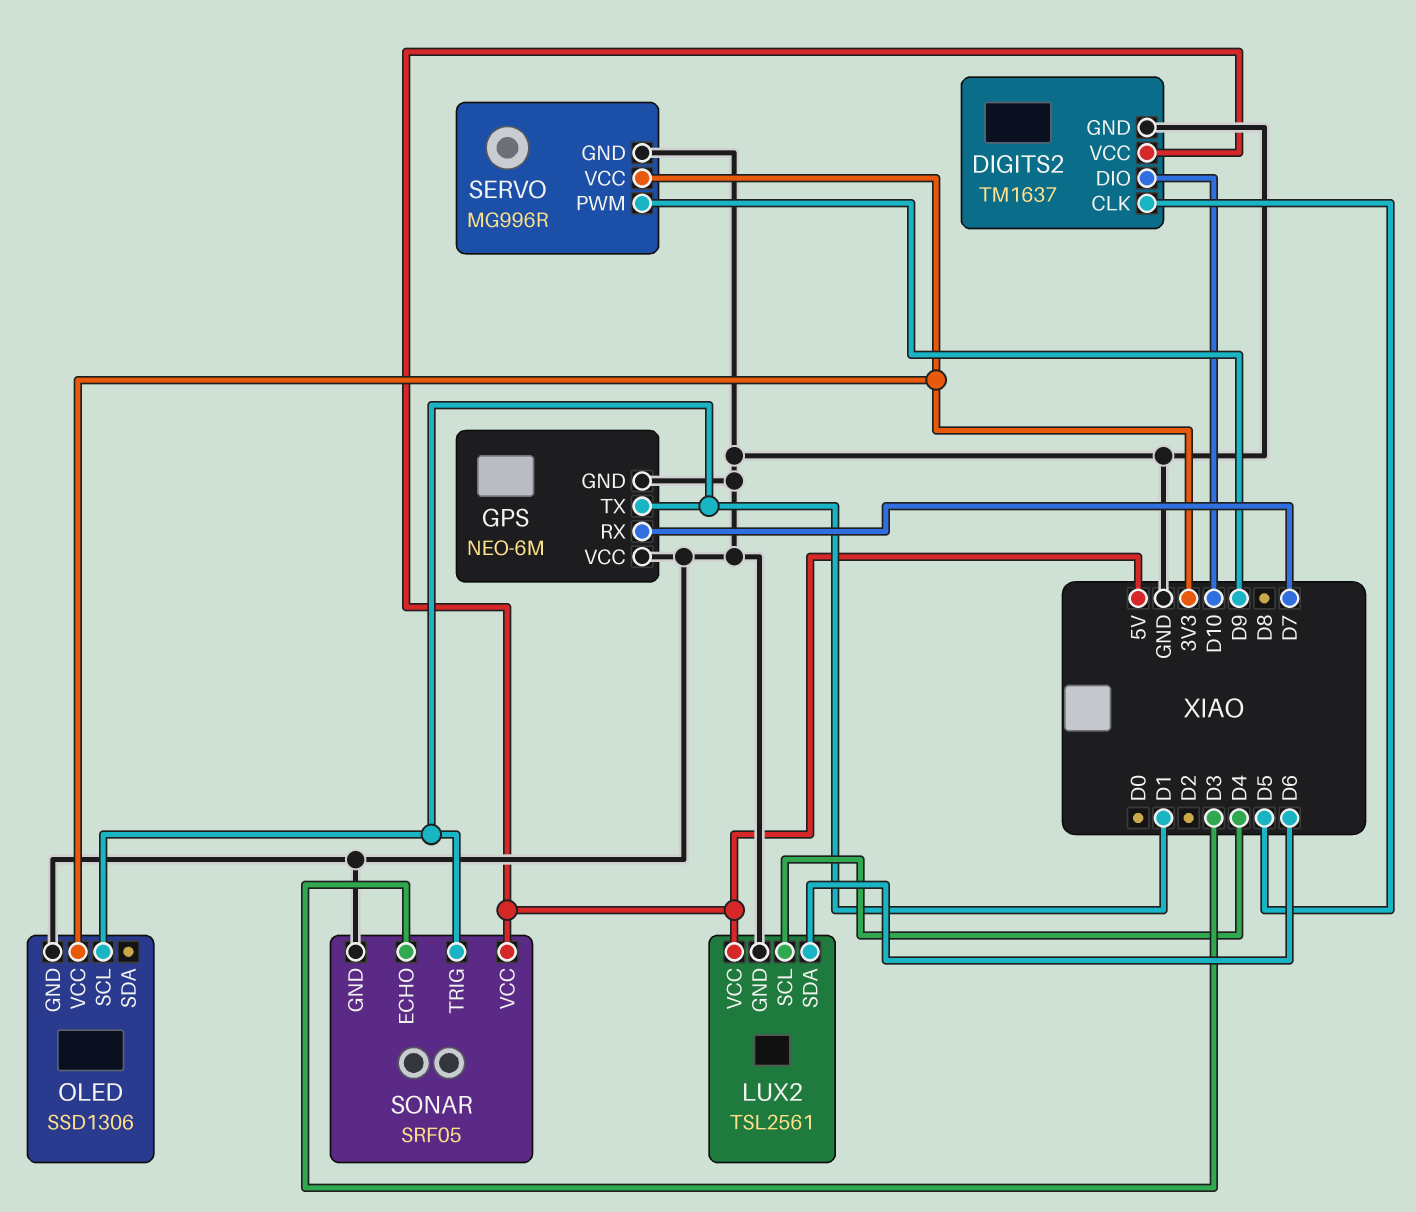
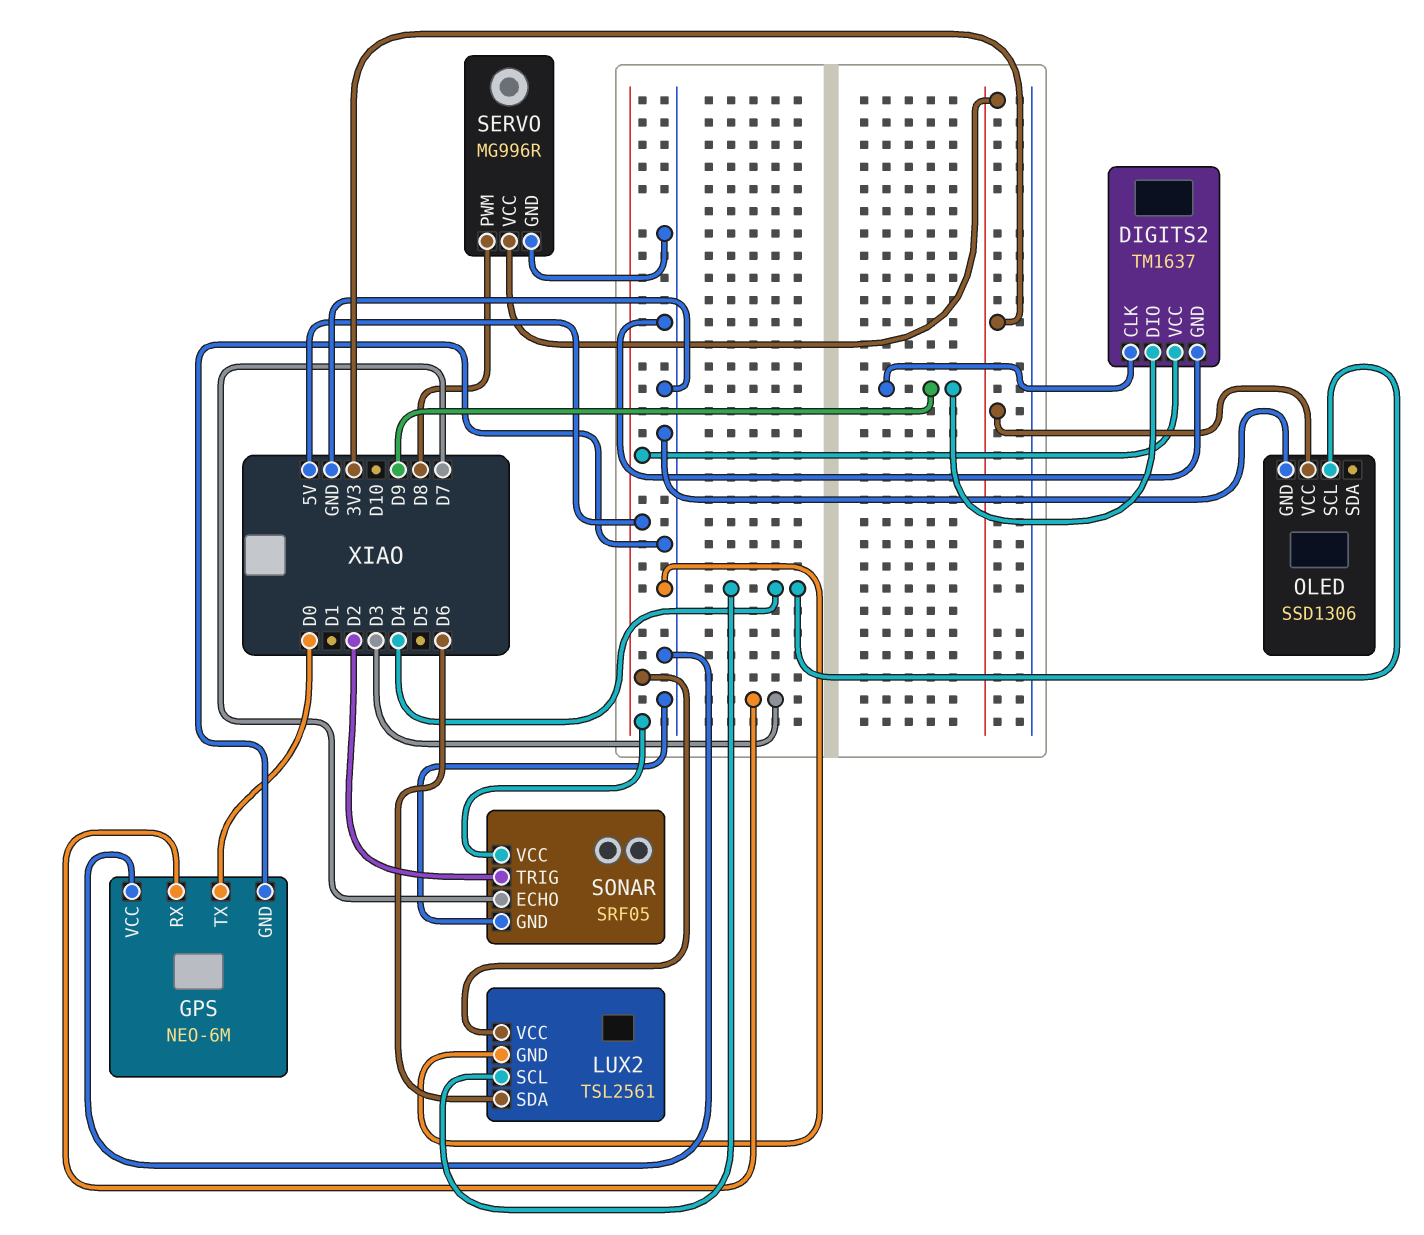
DIGITS2 pin CLK: D5 -> D9
DIGITS2 pin DIO: D10 -> D9
GPS pin RX: D7 -> D3
GPS pin TX: D1 -> D0
OLED pin SCL: D1 -> D4
SERVO pin PWM: D9 -> D8
SONAR pin ECHO: D3 -> D7
SONAR pin TRIG: D1 -> D2

